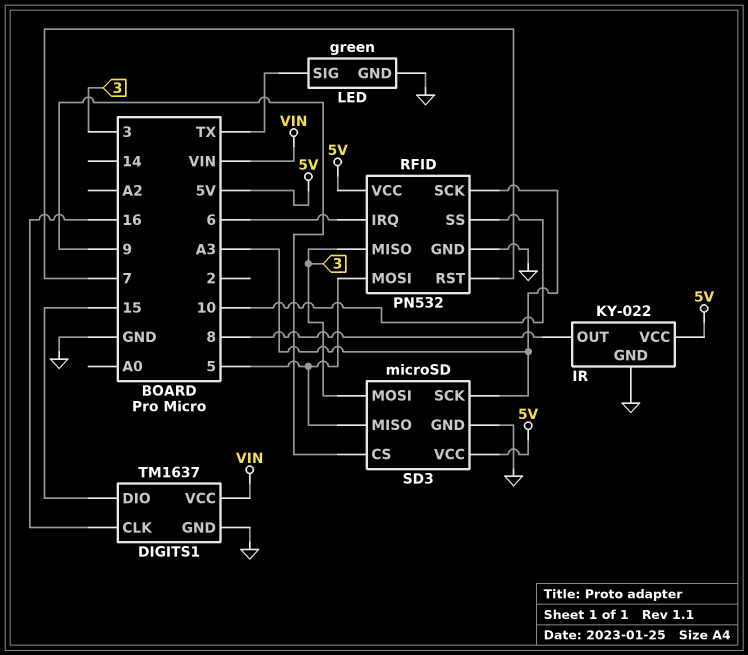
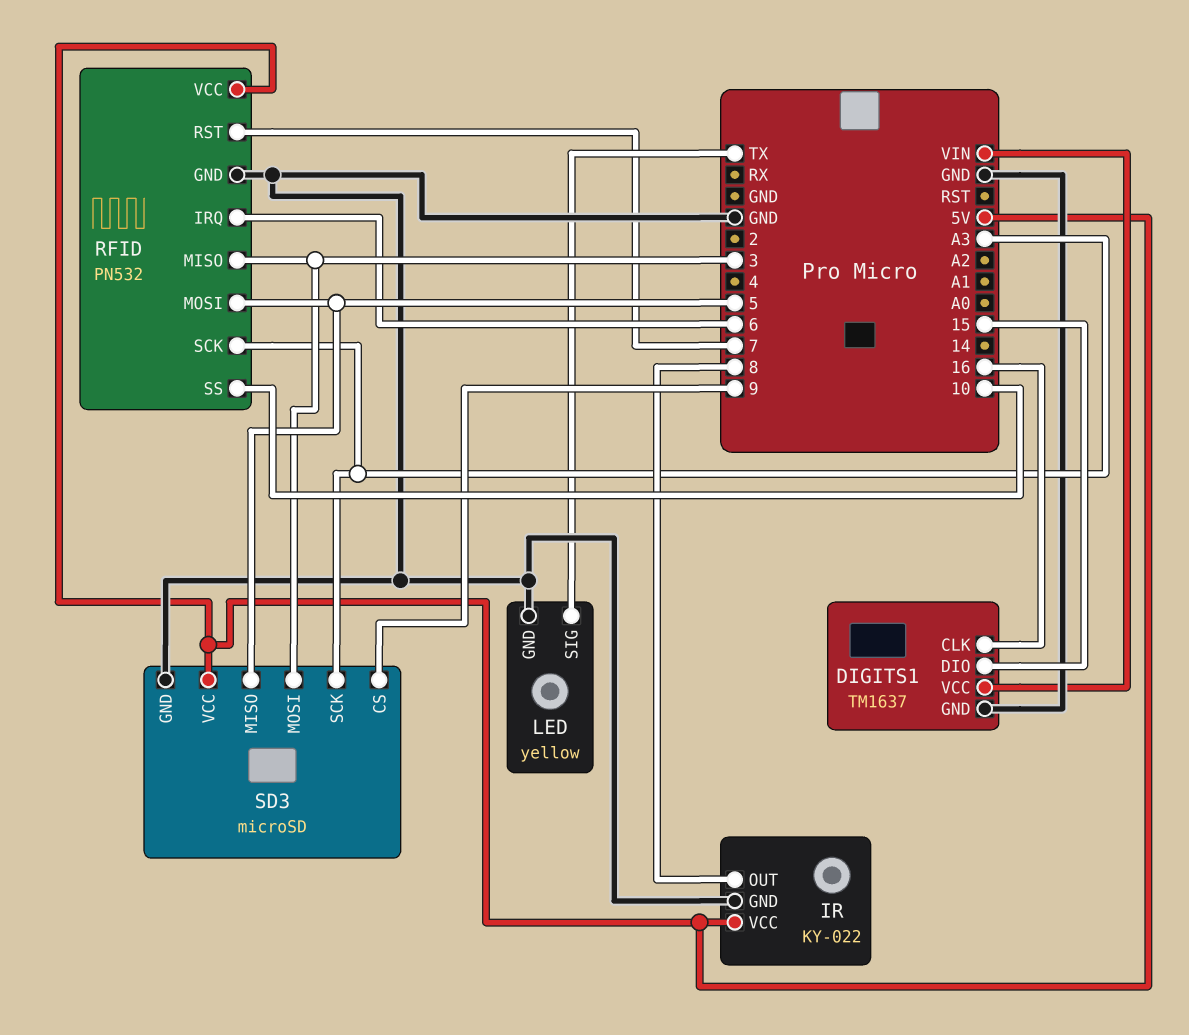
LED: green -> yellow

